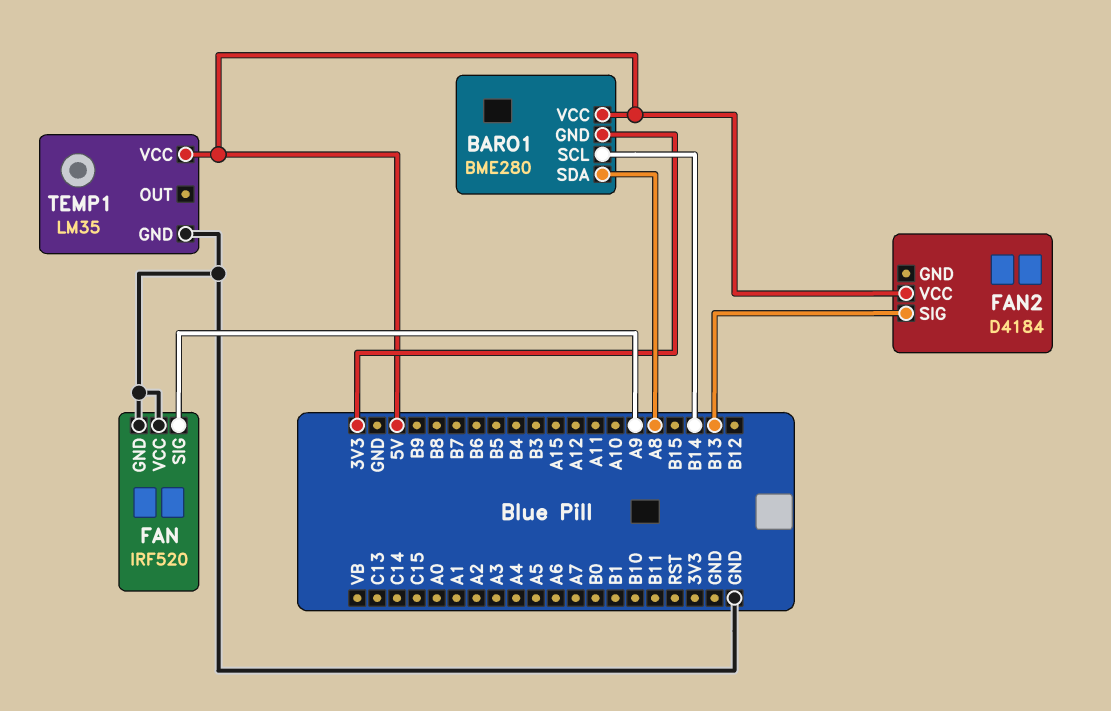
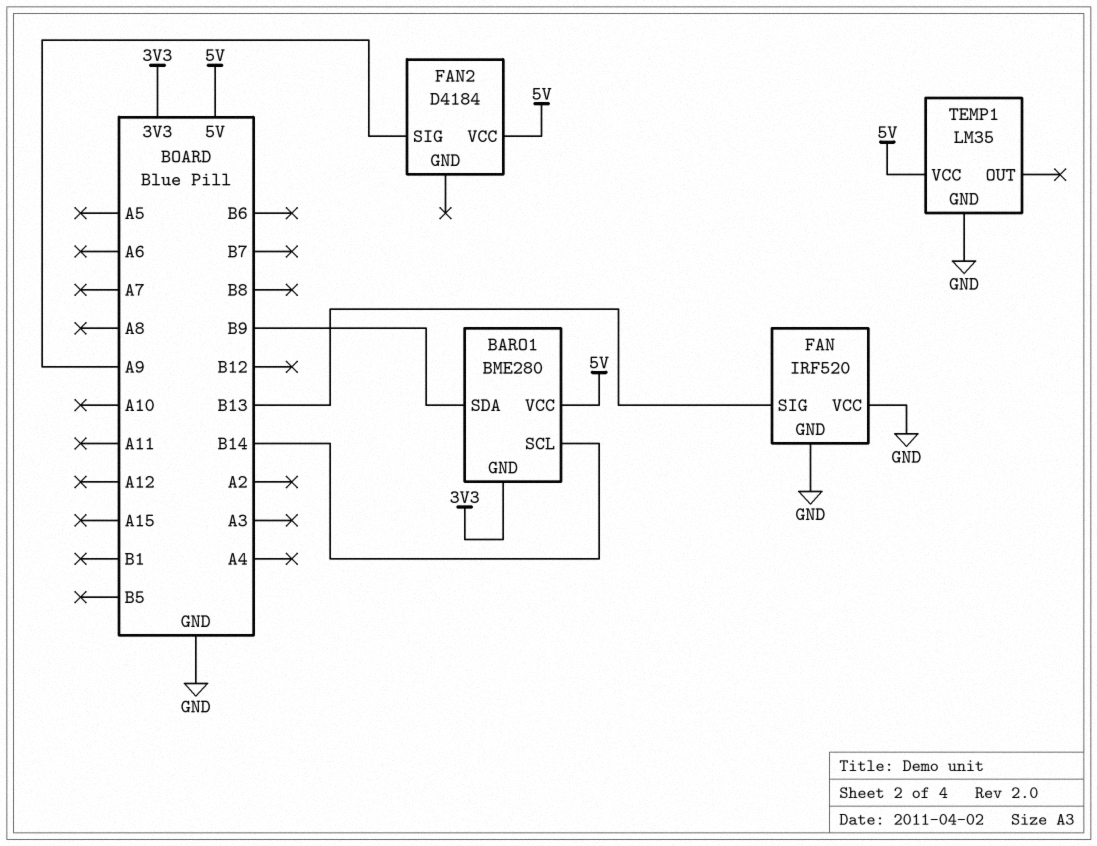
BARO1 pin SDA: A8 -> B9
FAN pin SIG: A9 -> B13
FAN2 pin SIG: B13 -> A9

